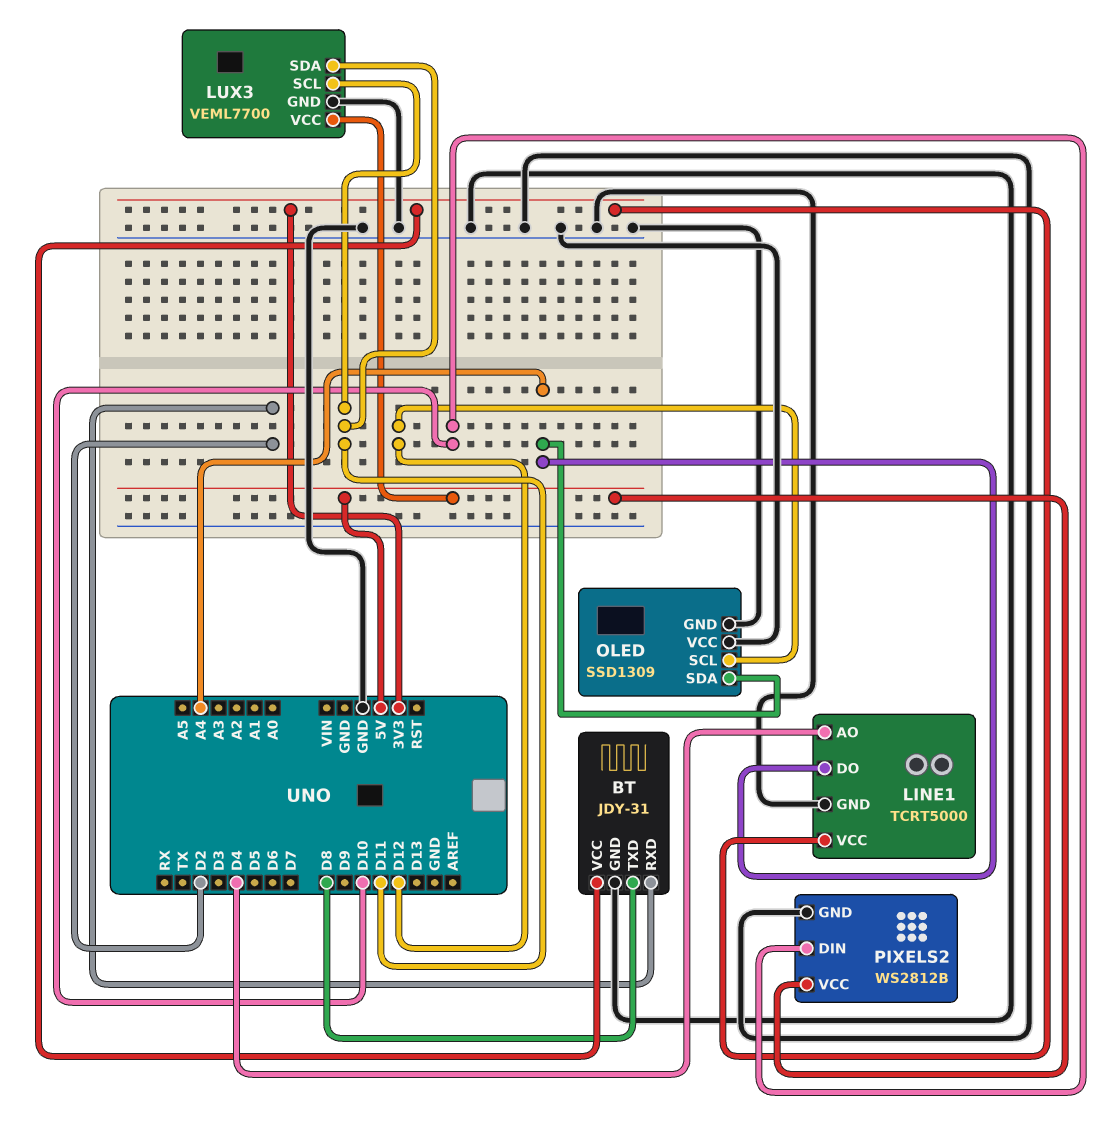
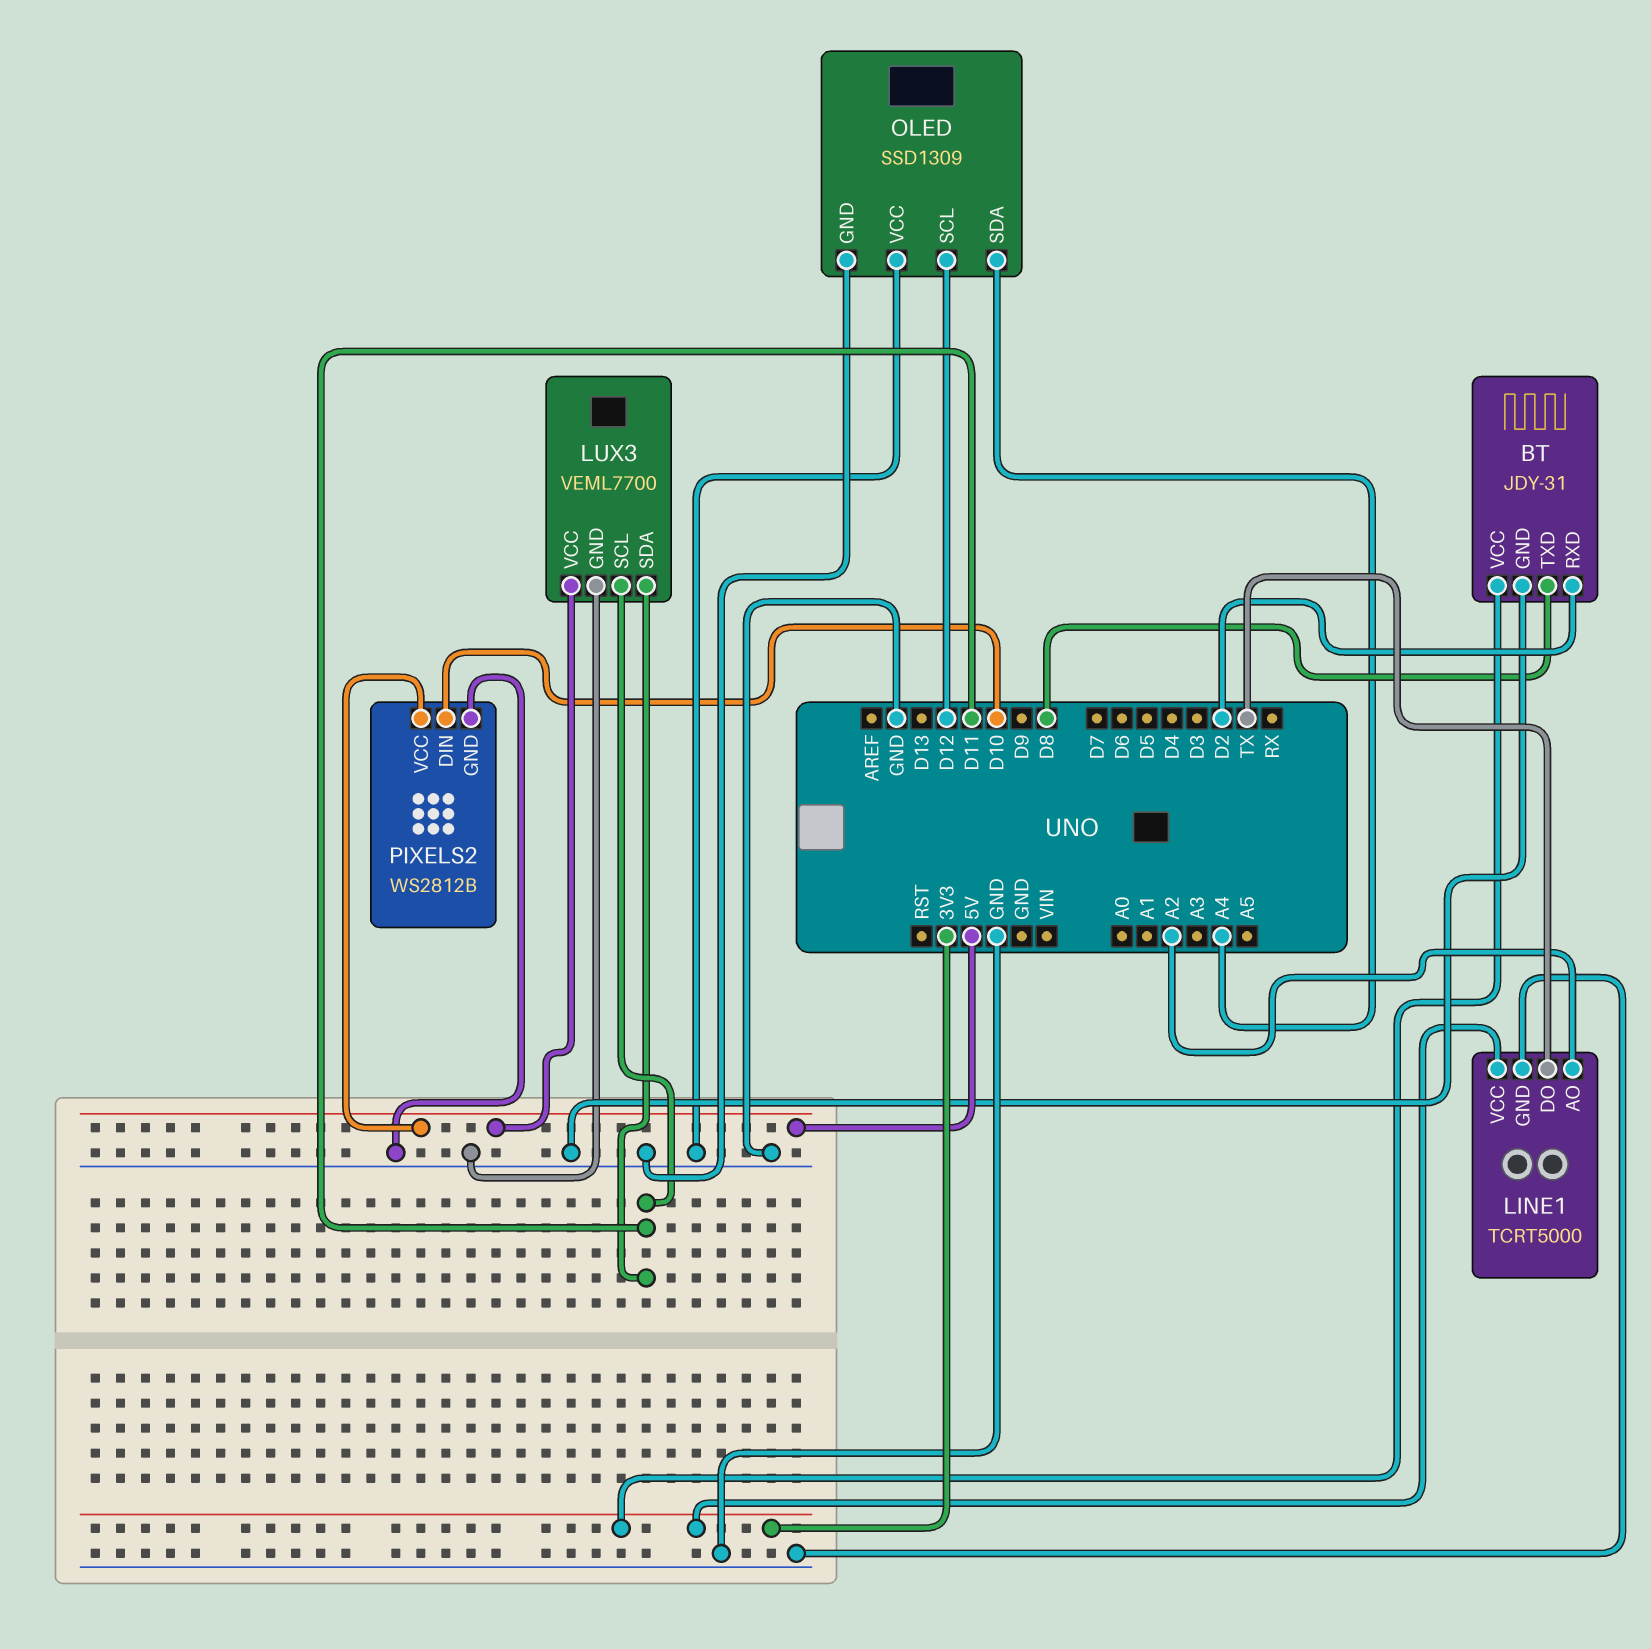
LINE1 pin AO: D4 -> A2
LINE1 pin DO: A4 -> TX

